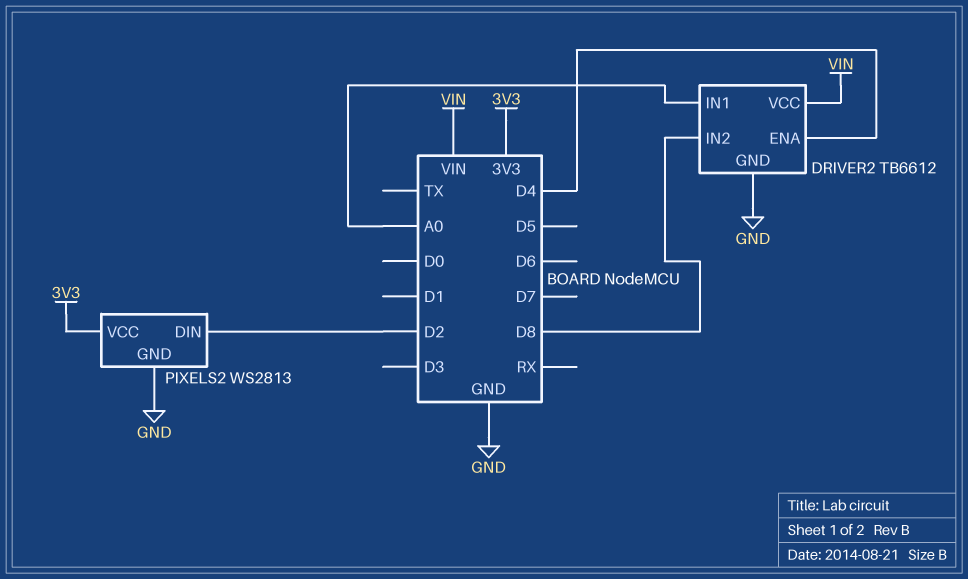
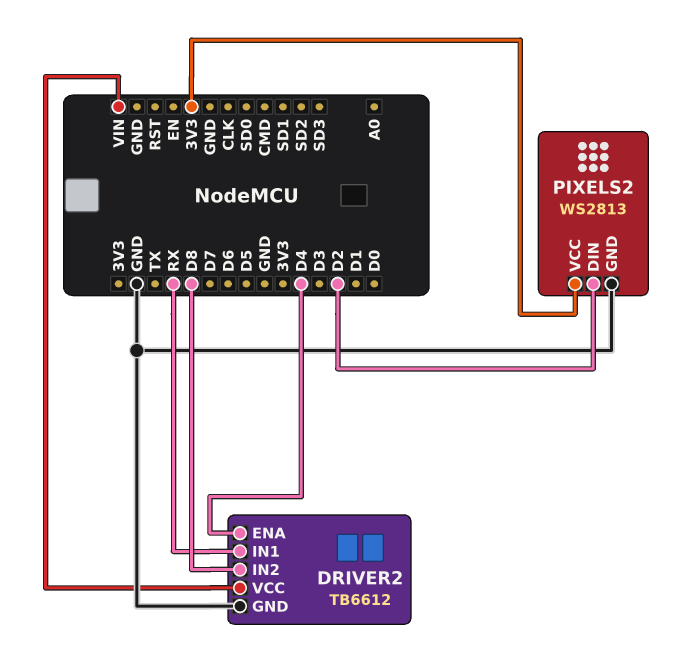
DRIVER2 pin IN1: A0 -> RX

